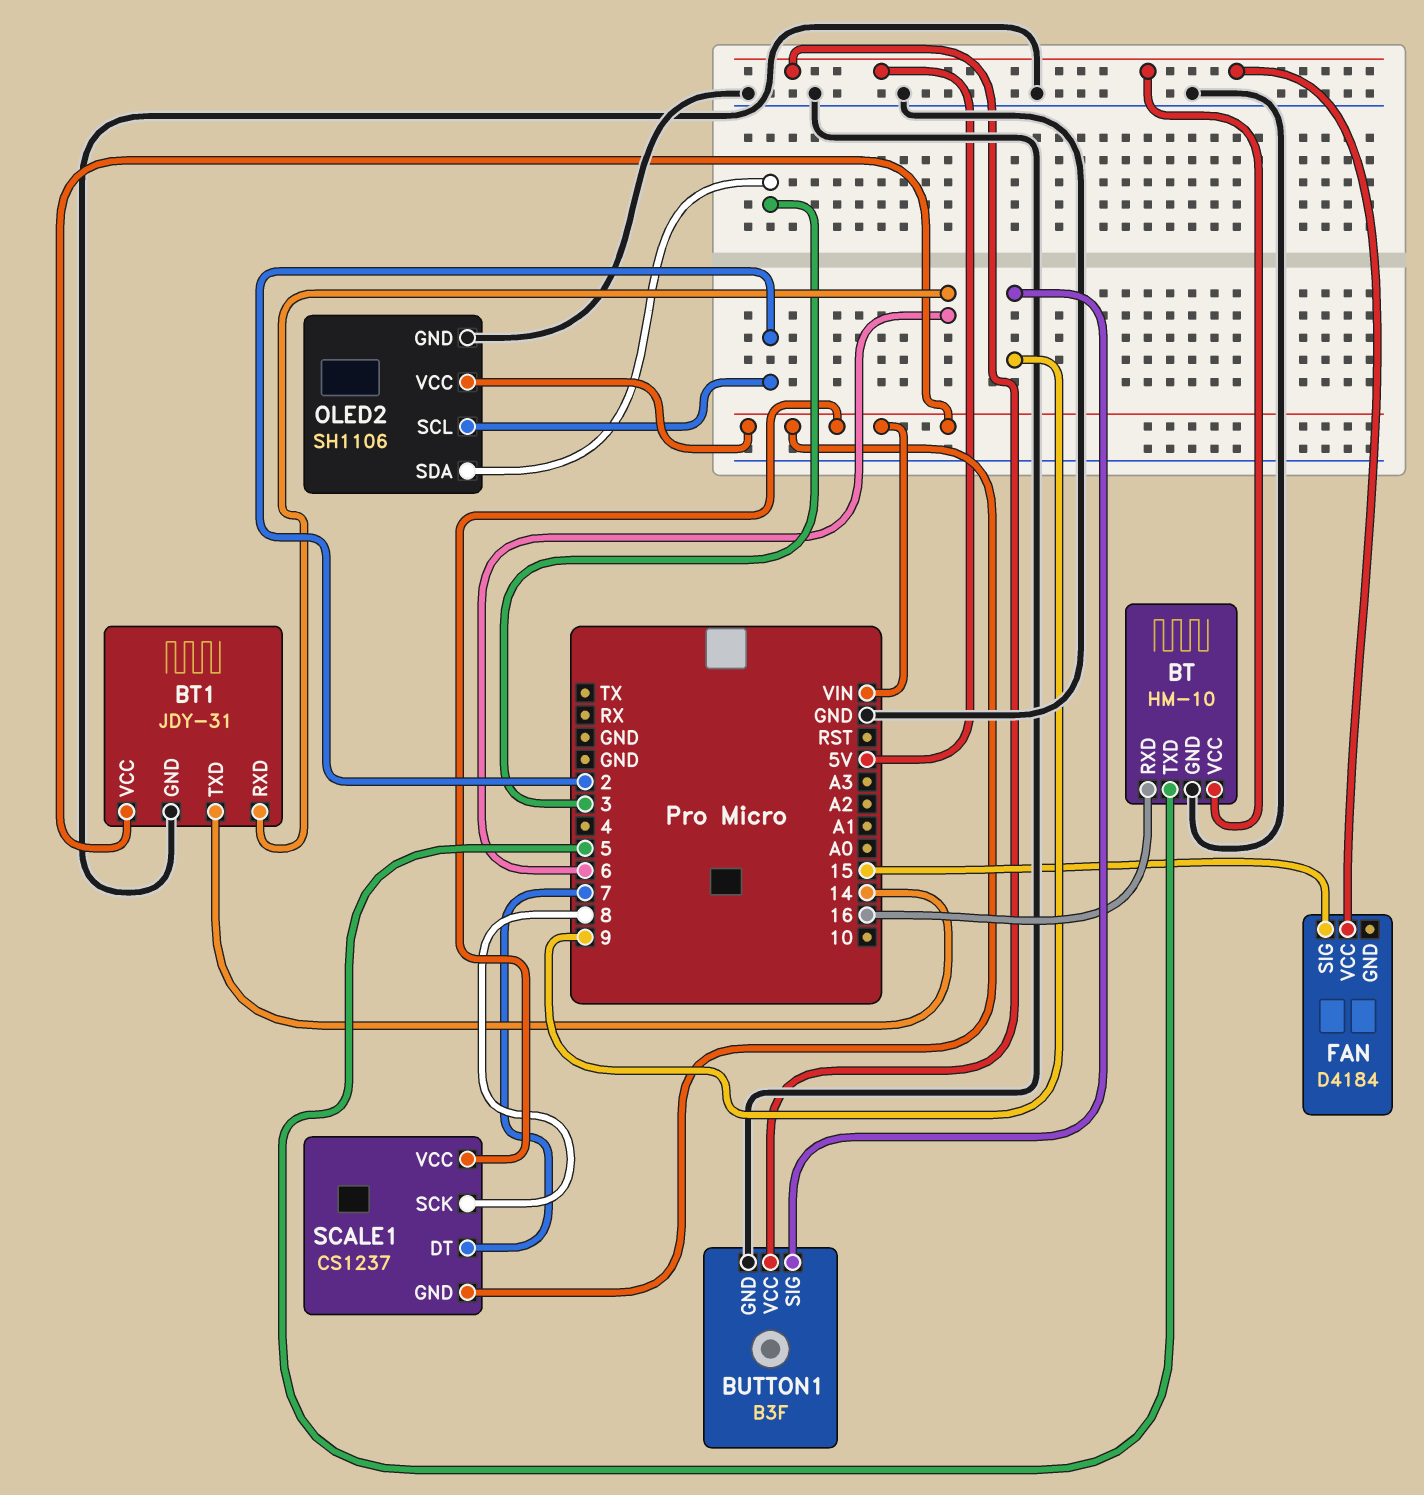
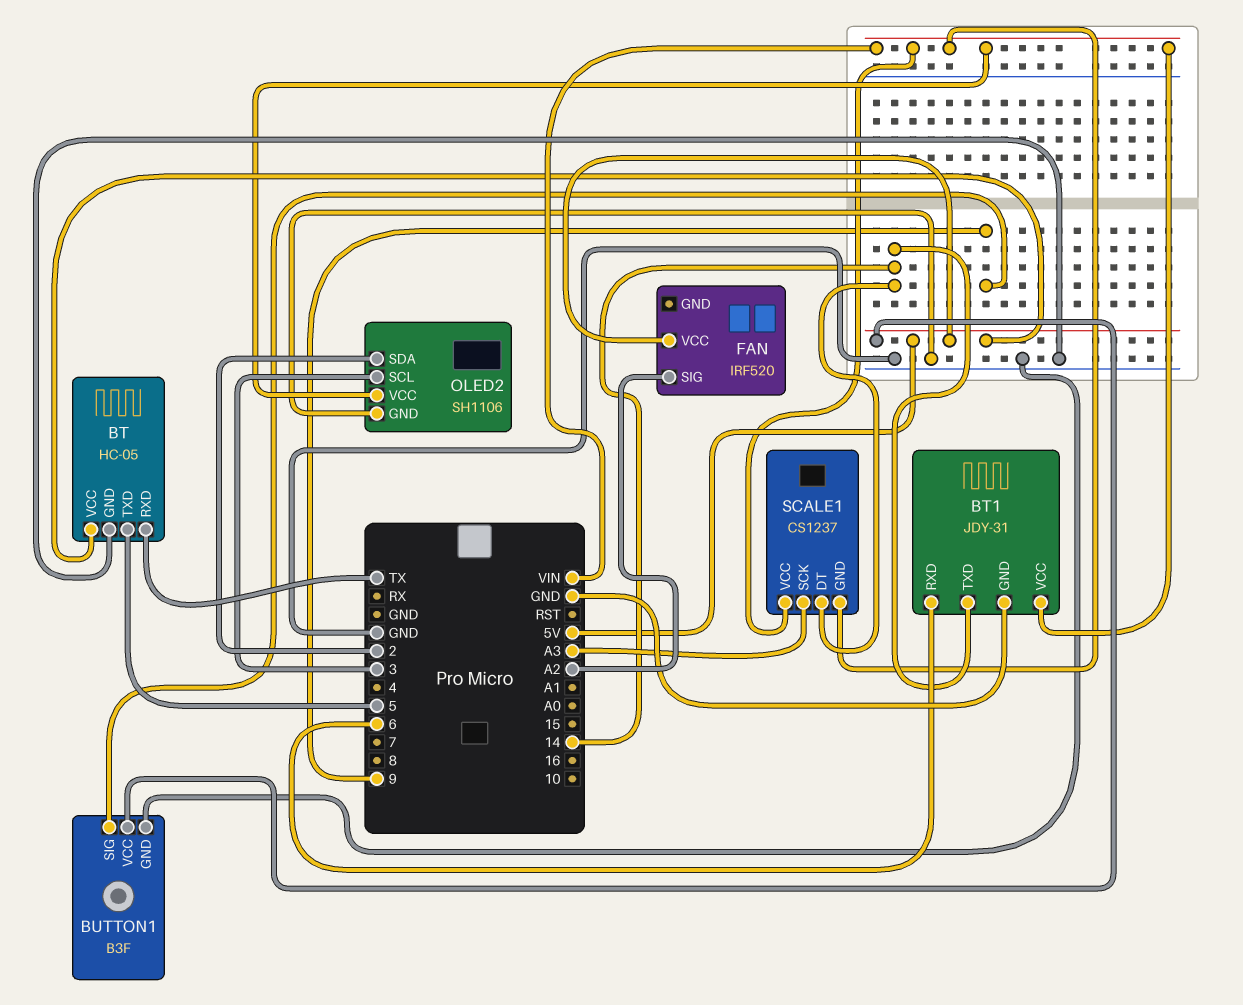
BT: HM-10 -> HC-05
BT pin RXD: 16 -> TX
FAN: D4184 -> IRF520
FAN pin SIG: 15 -> A2
OLED2 pin SCL: 2 -> 3
OLED2 pin SDA: 3 -> 2
SCALE1 pin DT: 7 -> 14
SCALE1 pin SCK: 8 -> A3

